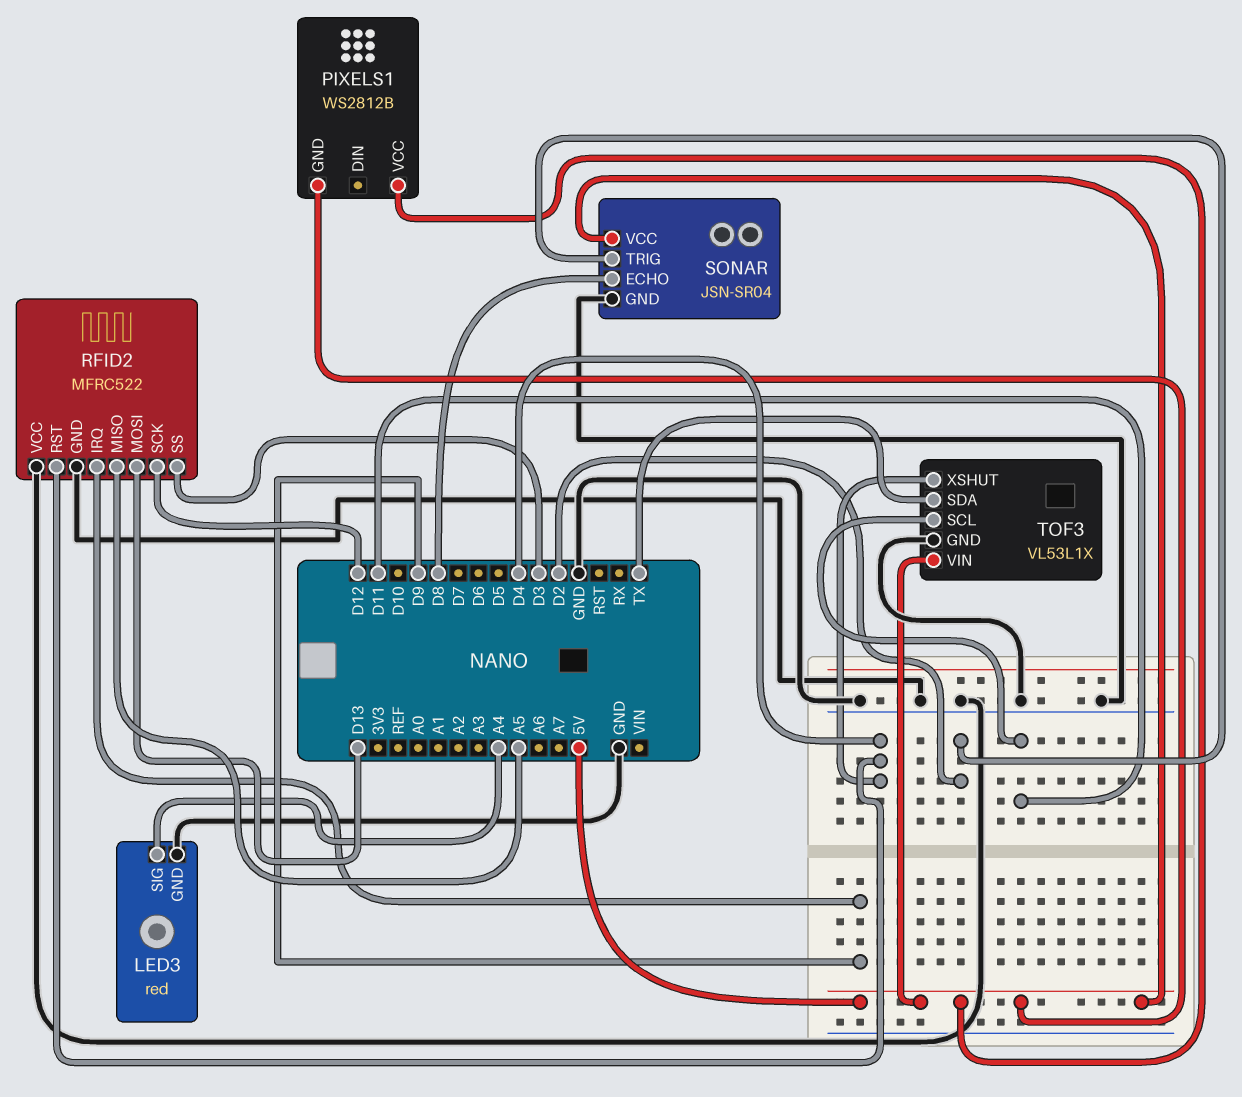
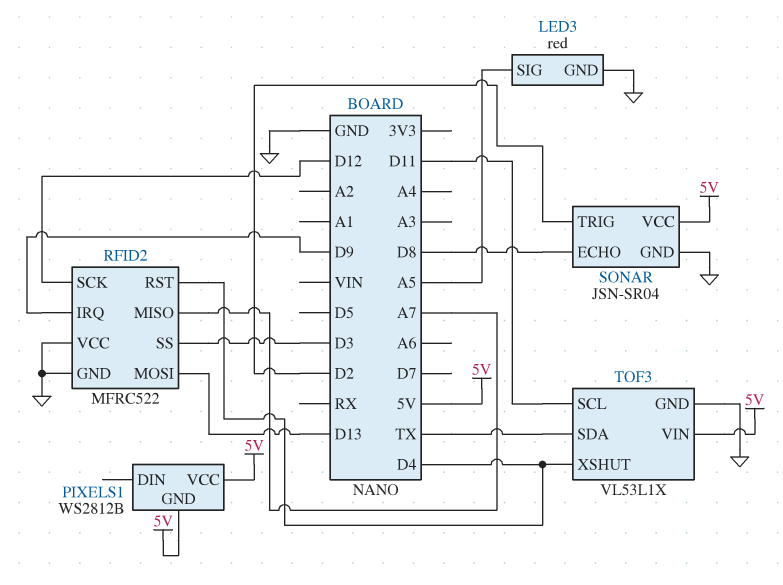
LED3 pin SIG: A4 -> A5
RFID2 pin MISO: A5 -> A7

